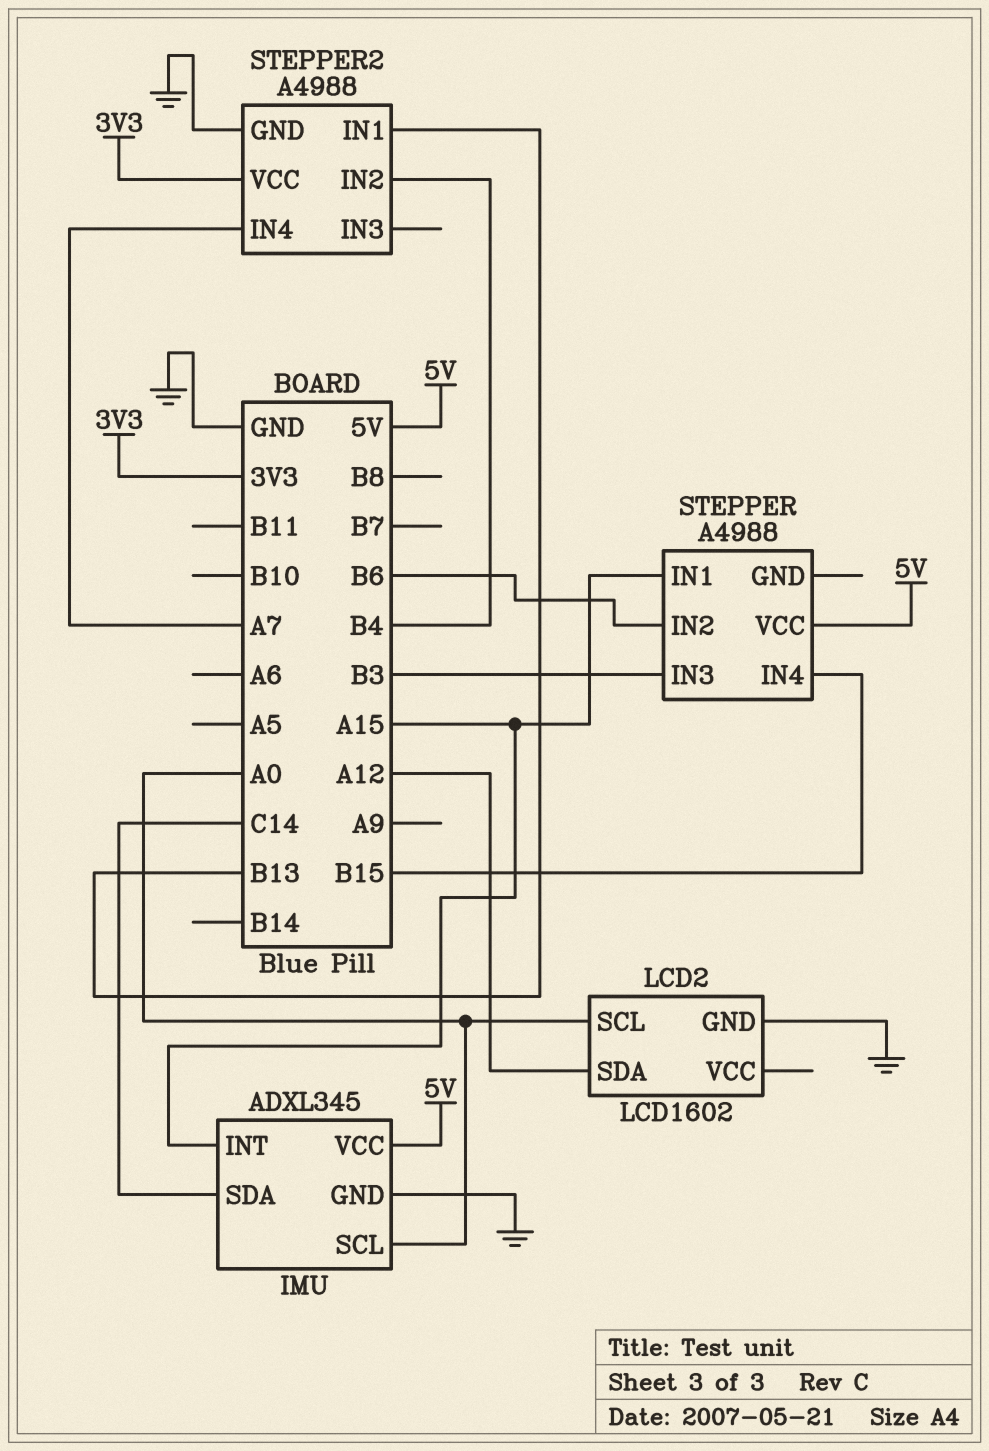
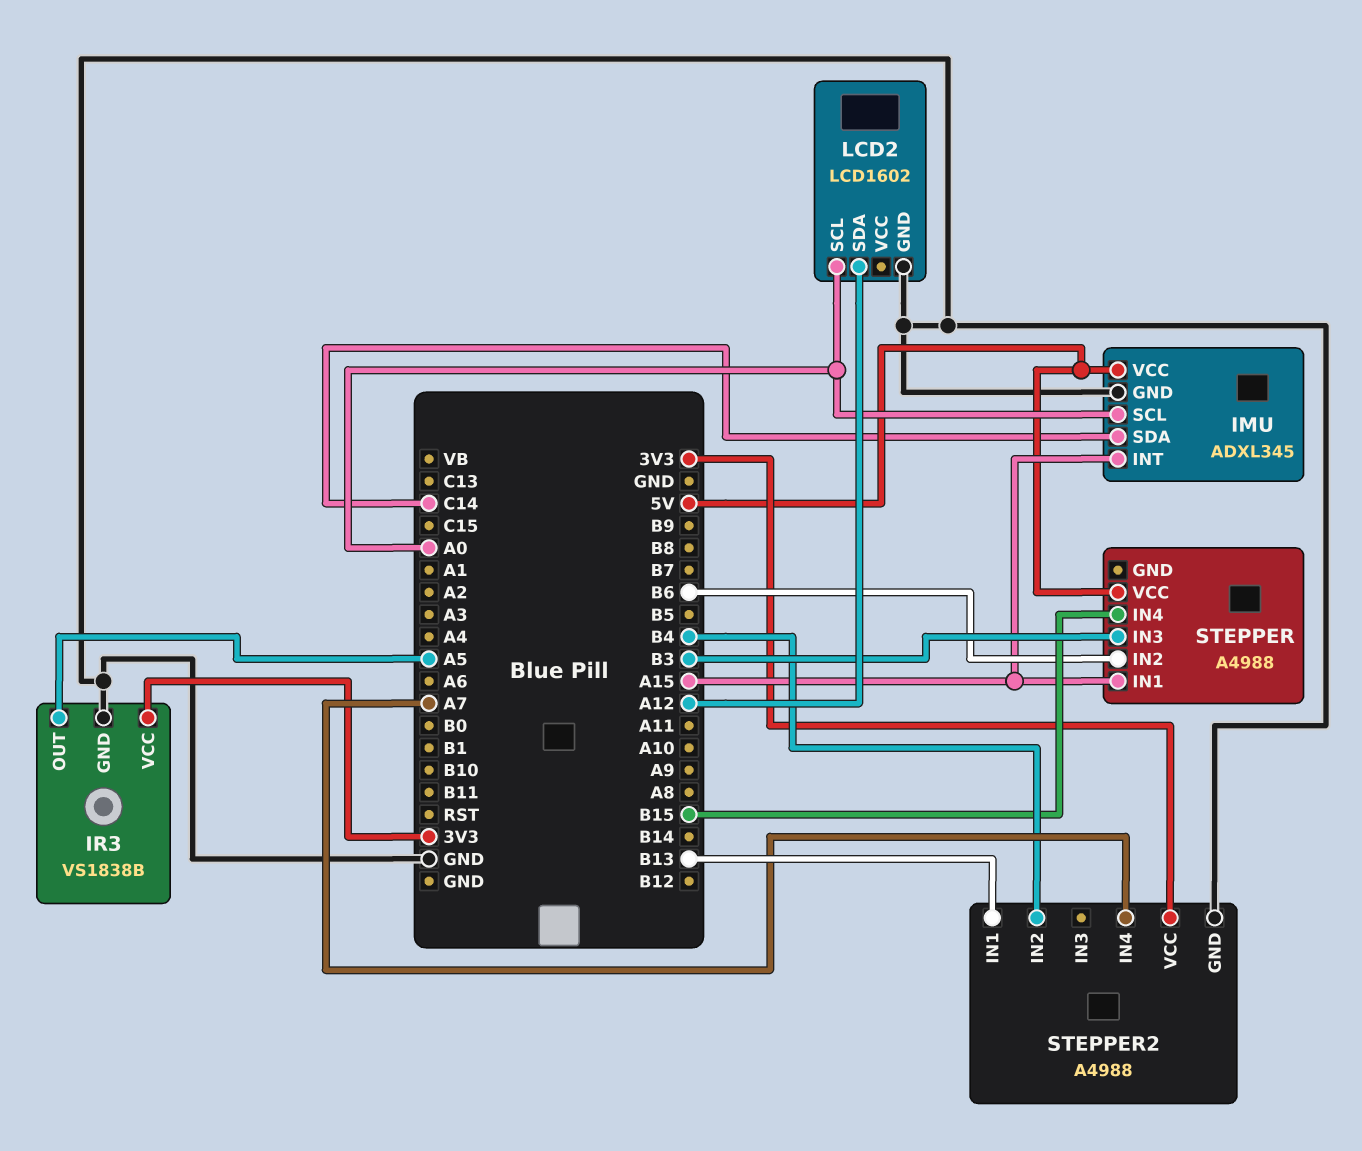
IR3: none -> VS1838B
IR3 pin GND: none -> GND
IR3 pin OUT: none -> A5
IR3 pin VCC: none -> 3V3

